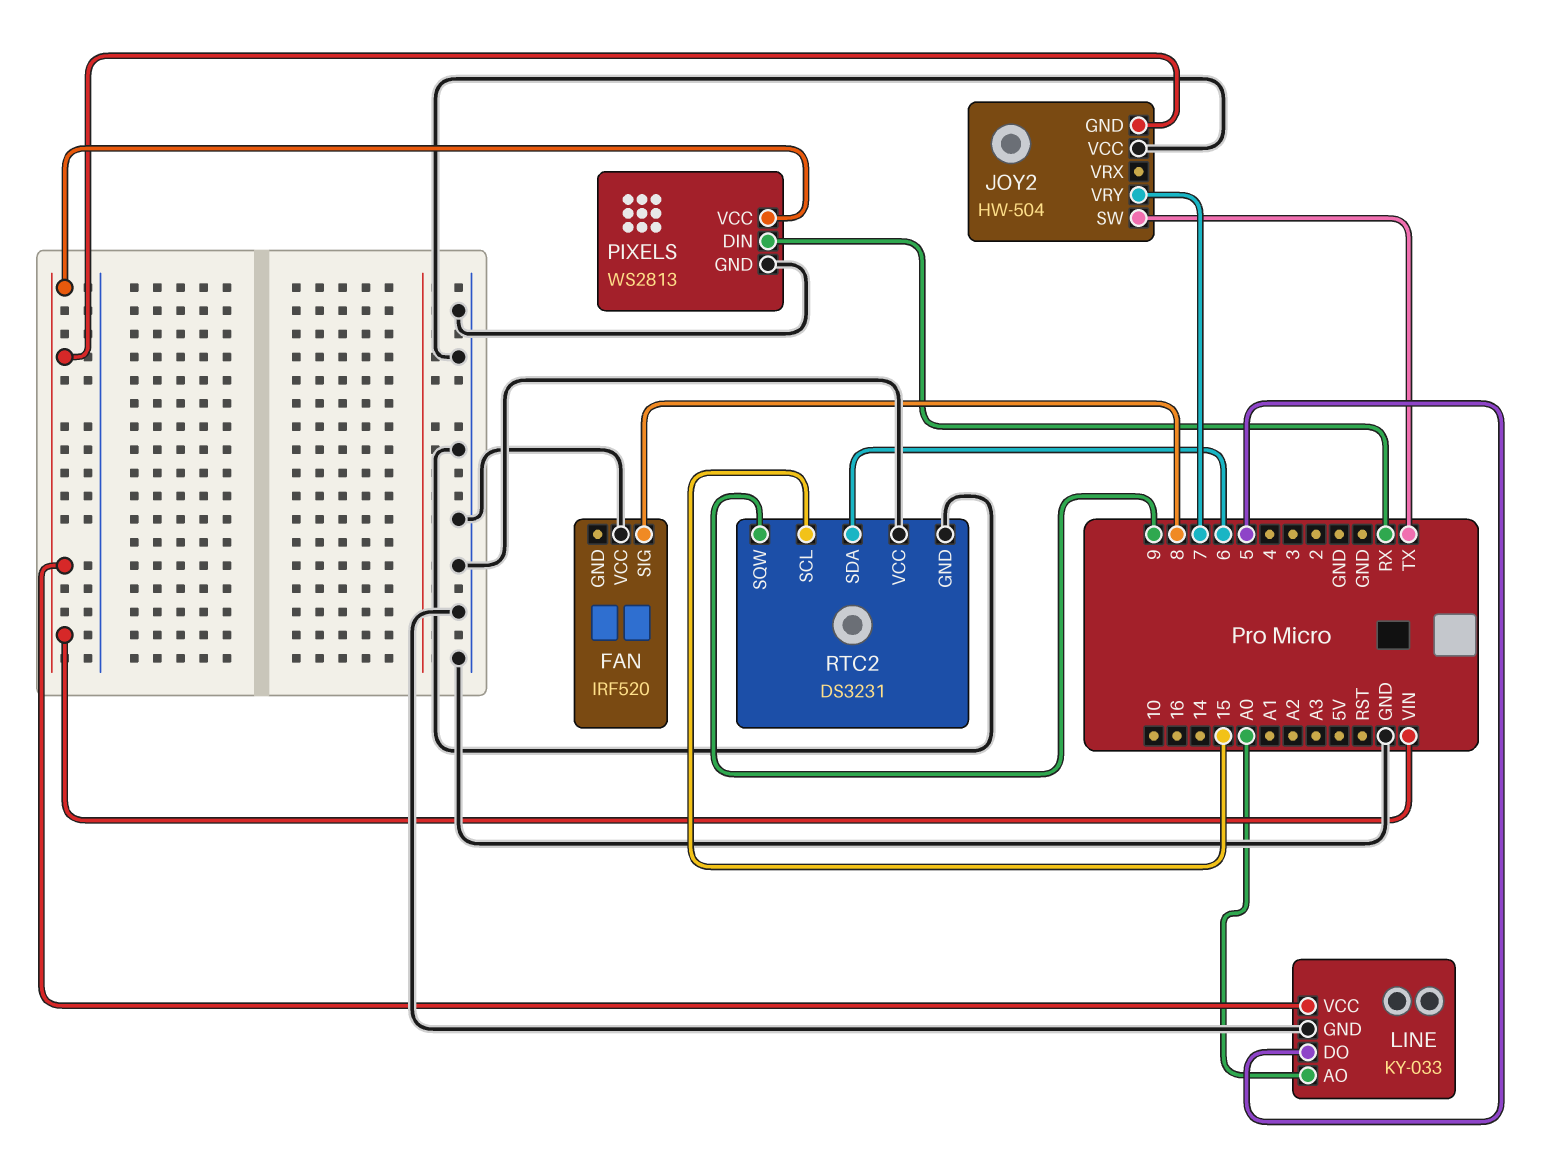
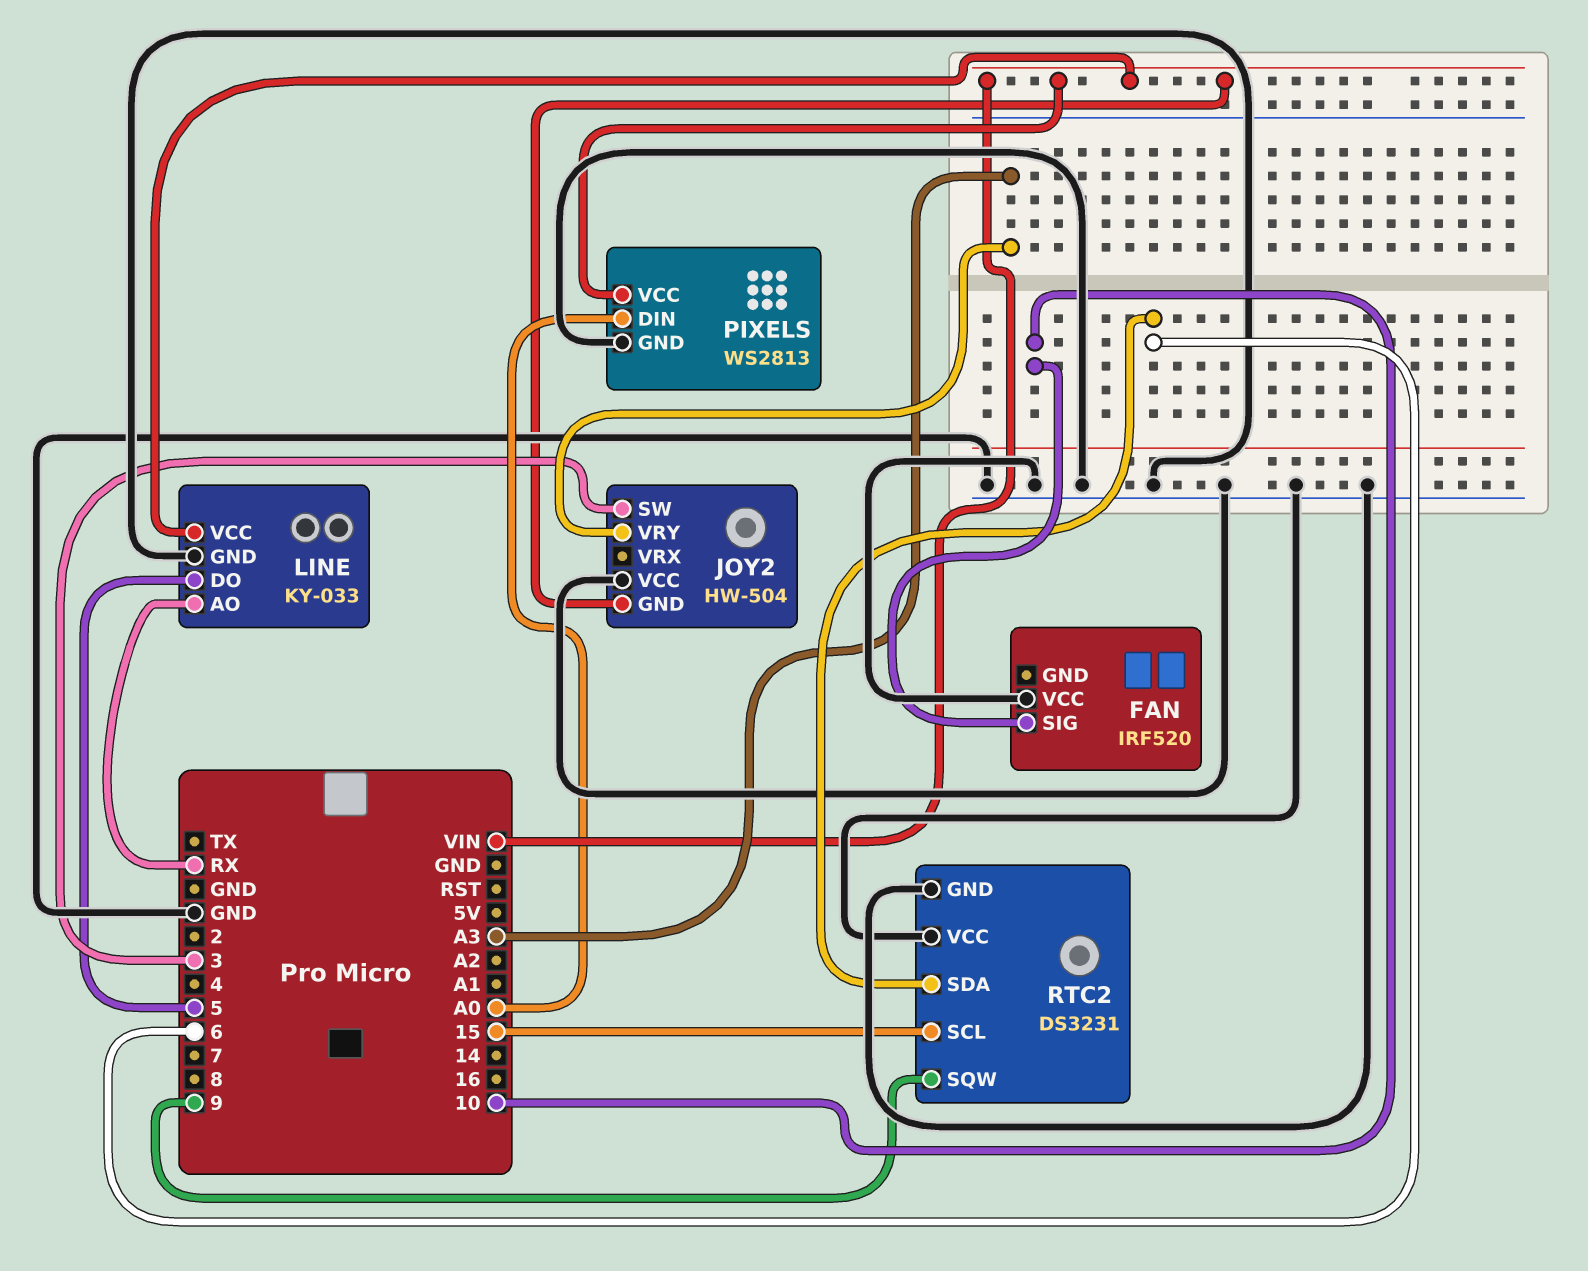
FAN pin SIG: 8 -> 10
JOY2 pin SW: TX -> 3
JOY2 pin VRY: 7 -> A3
LINE pin AO: A0 -> RX
PIXELS pin DIN: RX -> A0

